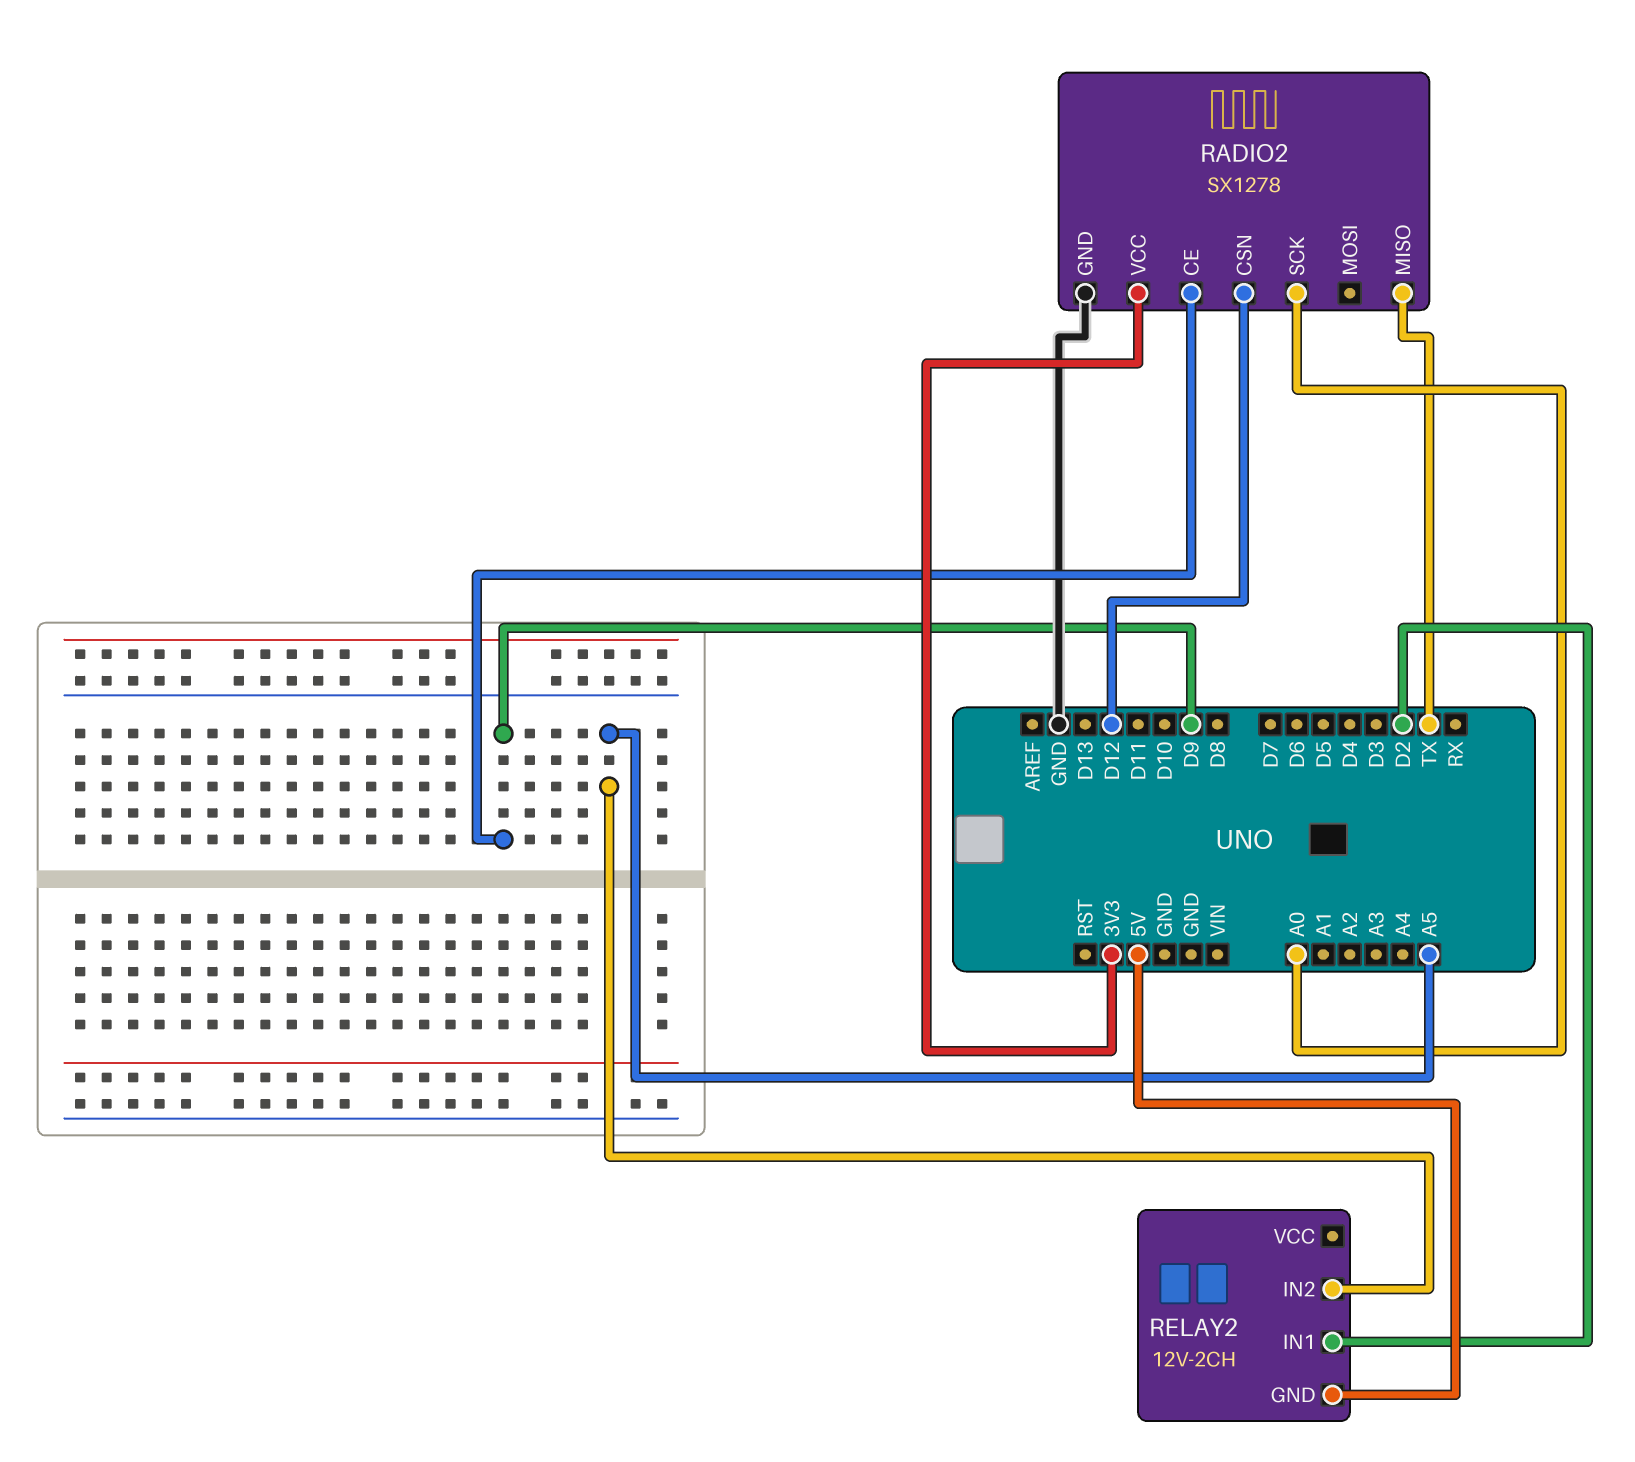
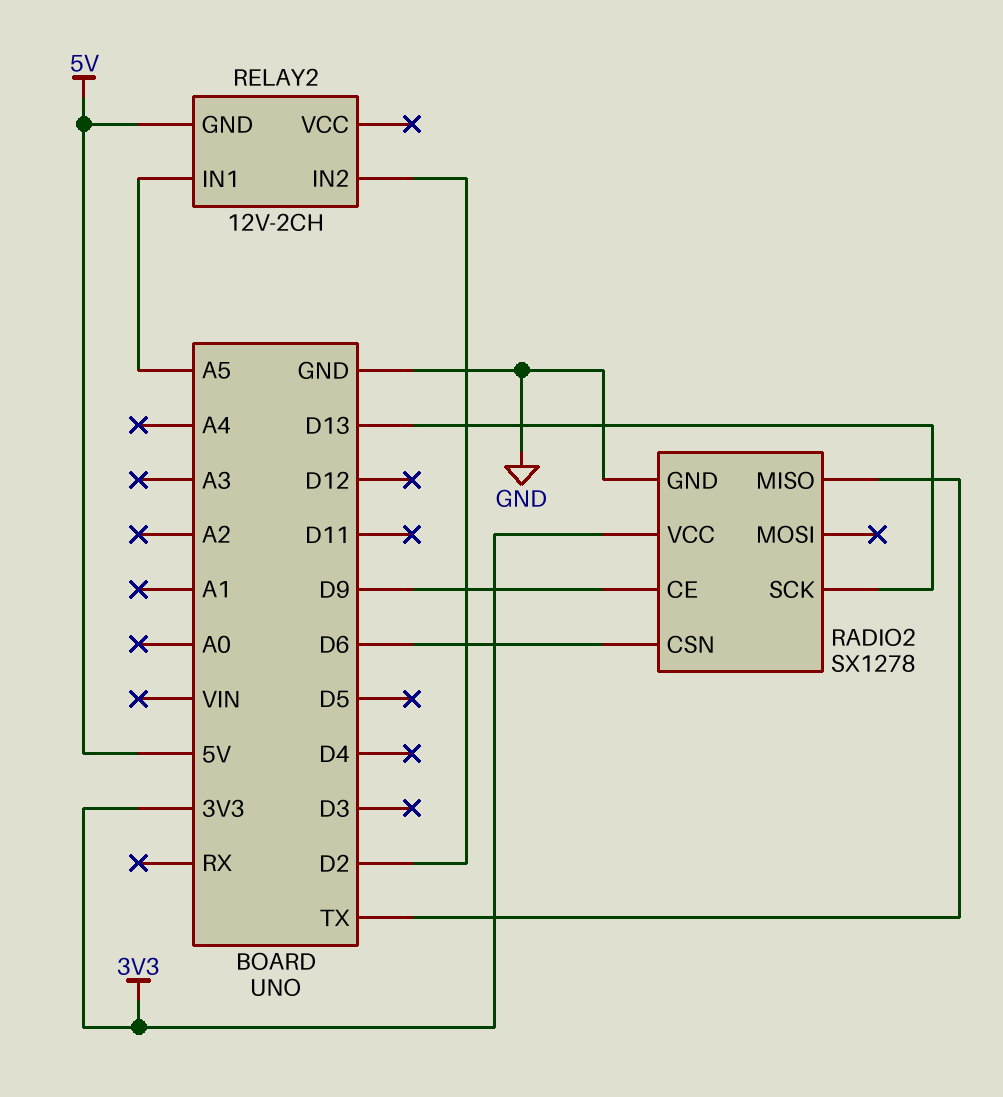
RADIO2 pin CSN: D12 -> D6
RADIO2 pin SCK: A0 -> D13
RELAY2 pin IN1: D2 -> A5
RELAY2 pin IN2: A5 -> D2

